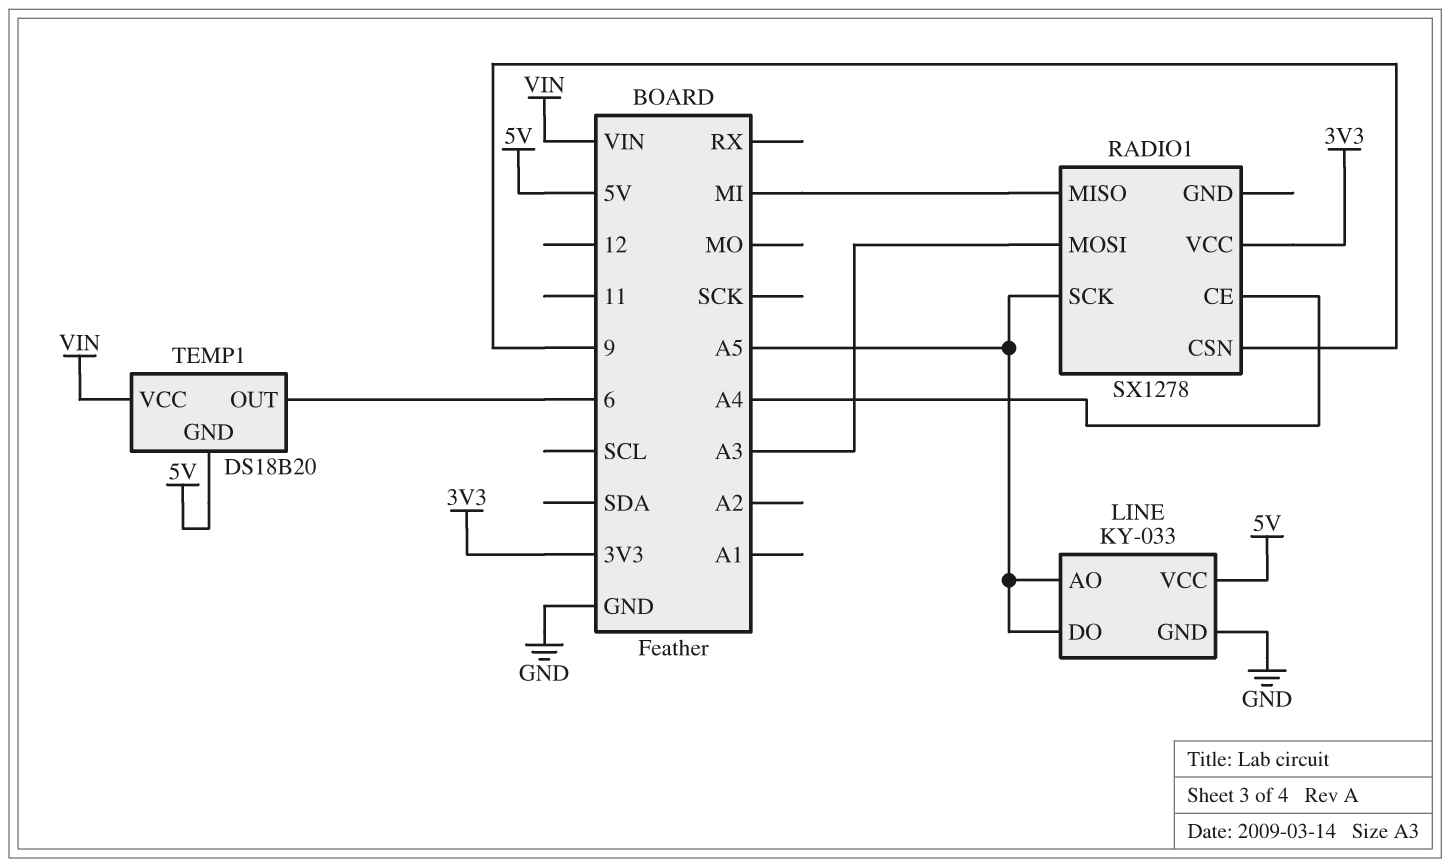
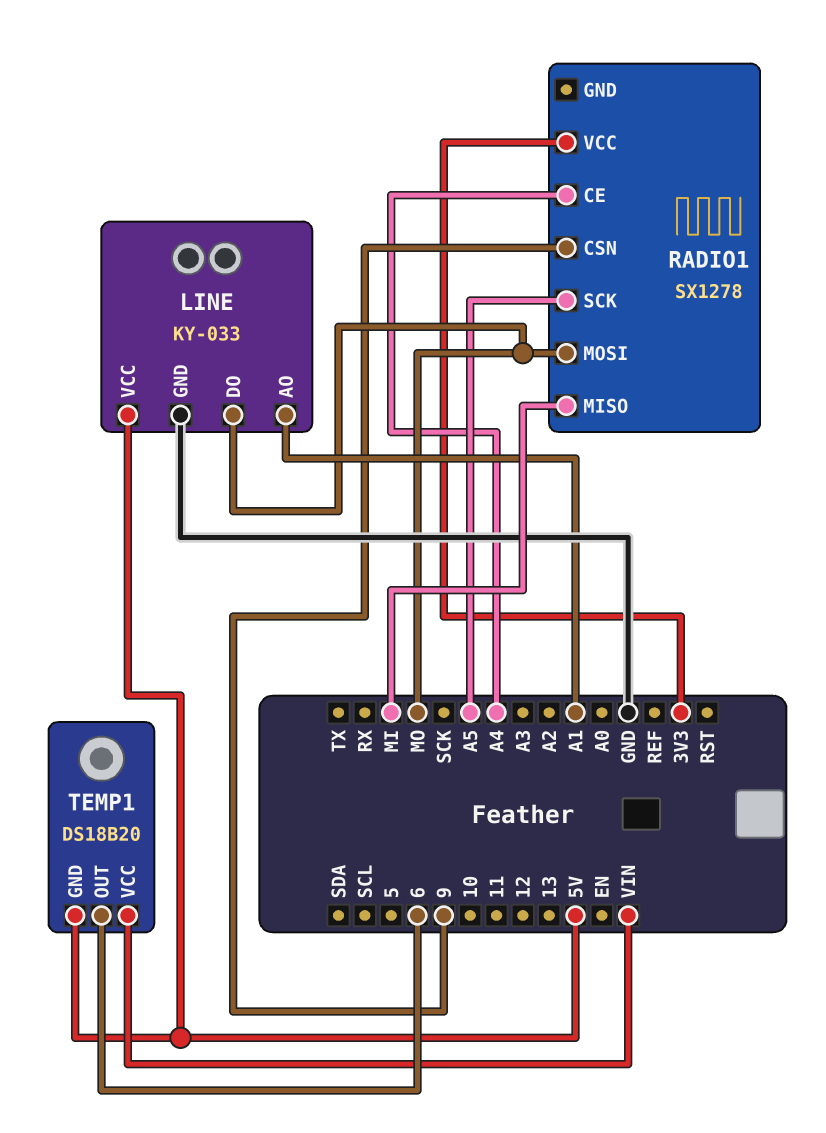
LINE pin AO: A5 -> A1
LINE pin DO: A5 -> MO
RADIO1 pin MOSI: A3 -> MO

